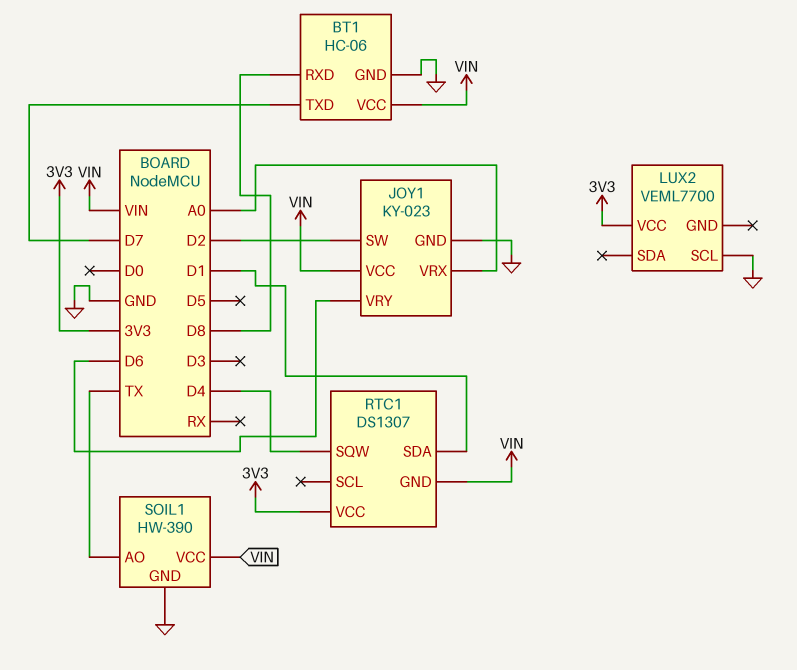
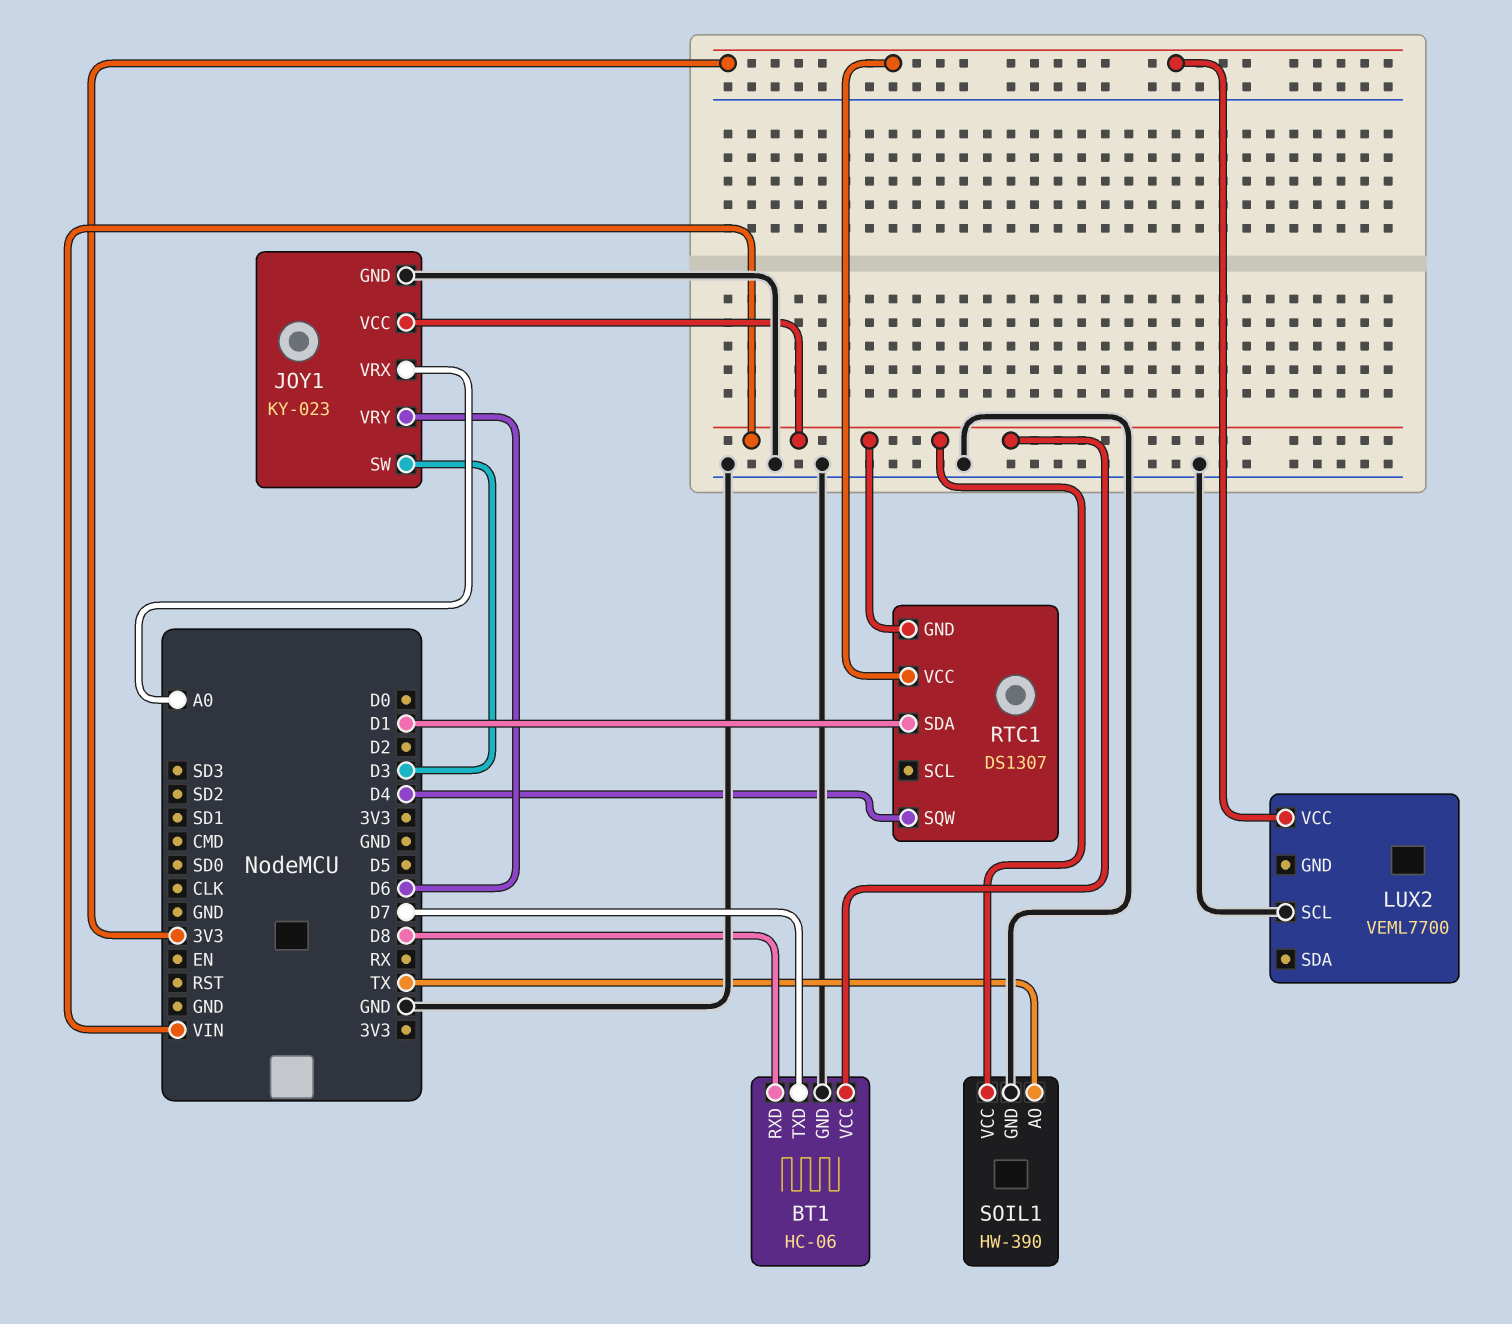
JOY1 pin SW: D2 -> D3

